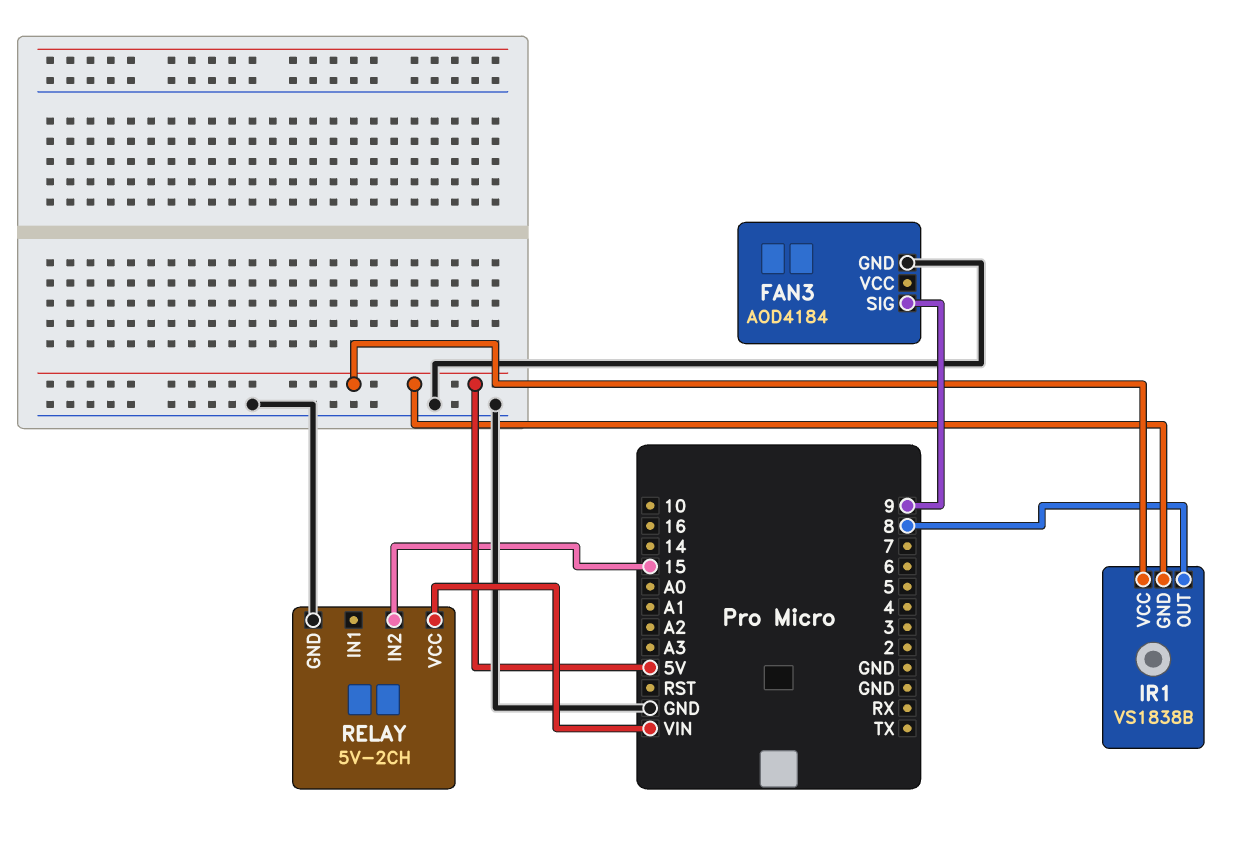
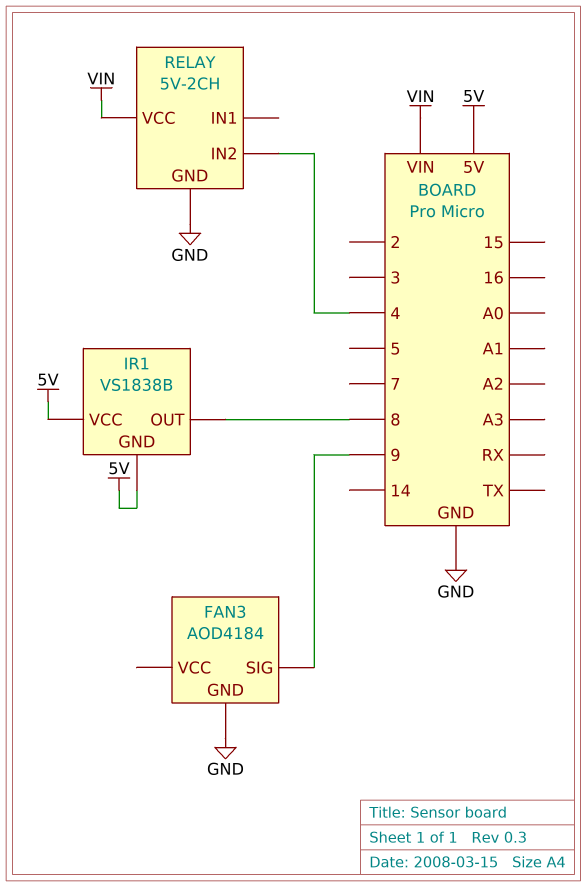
RELAY pin IN2: 15 -> 4

